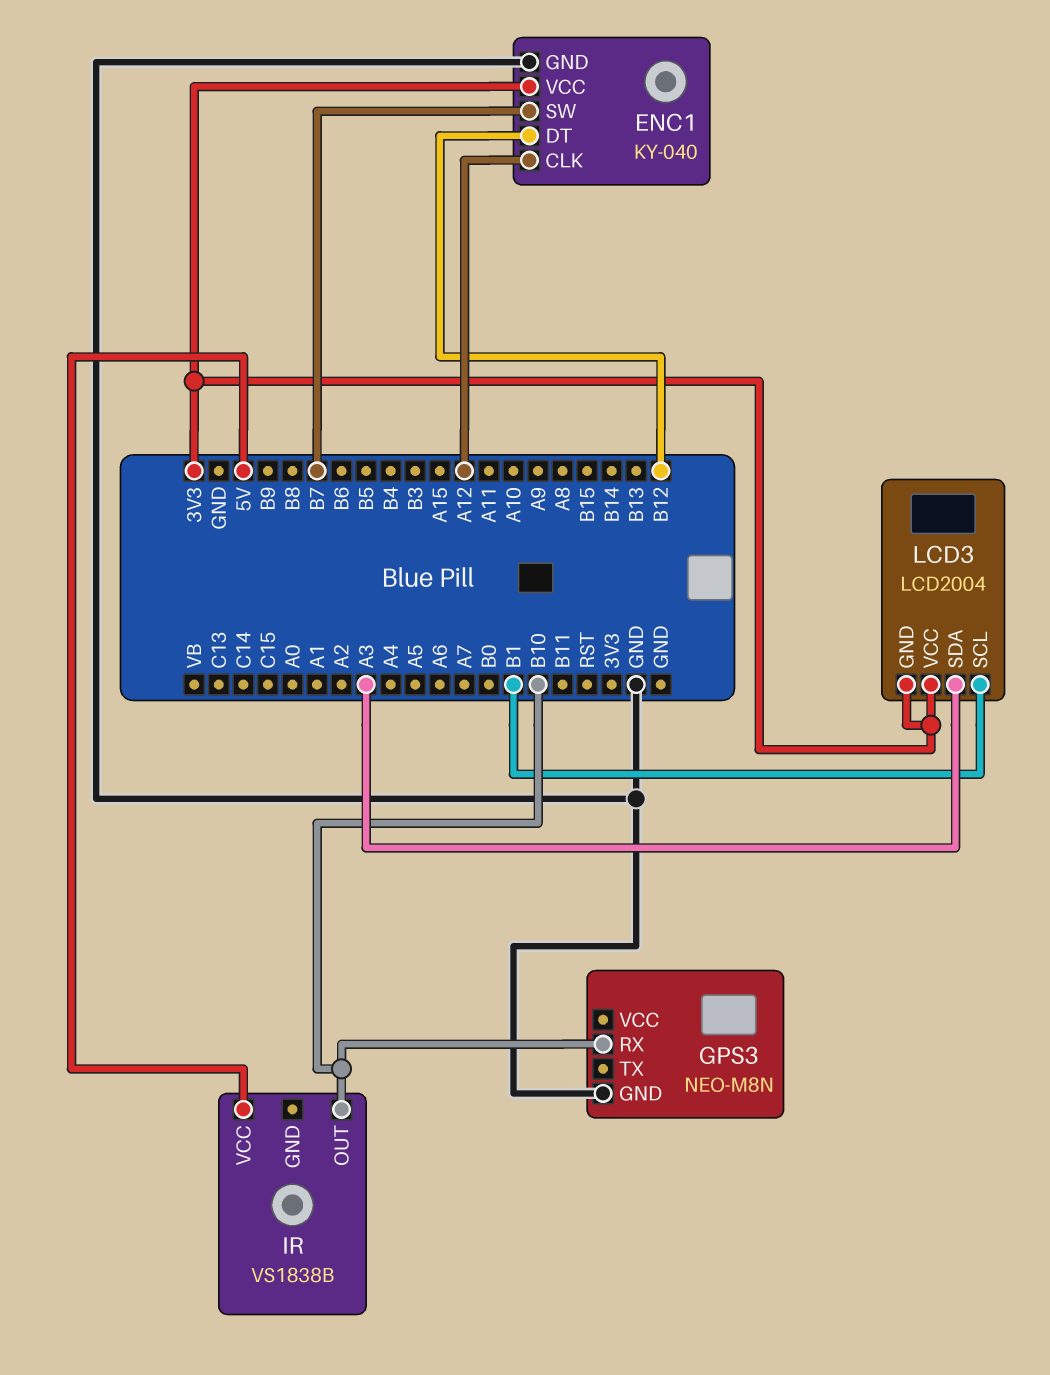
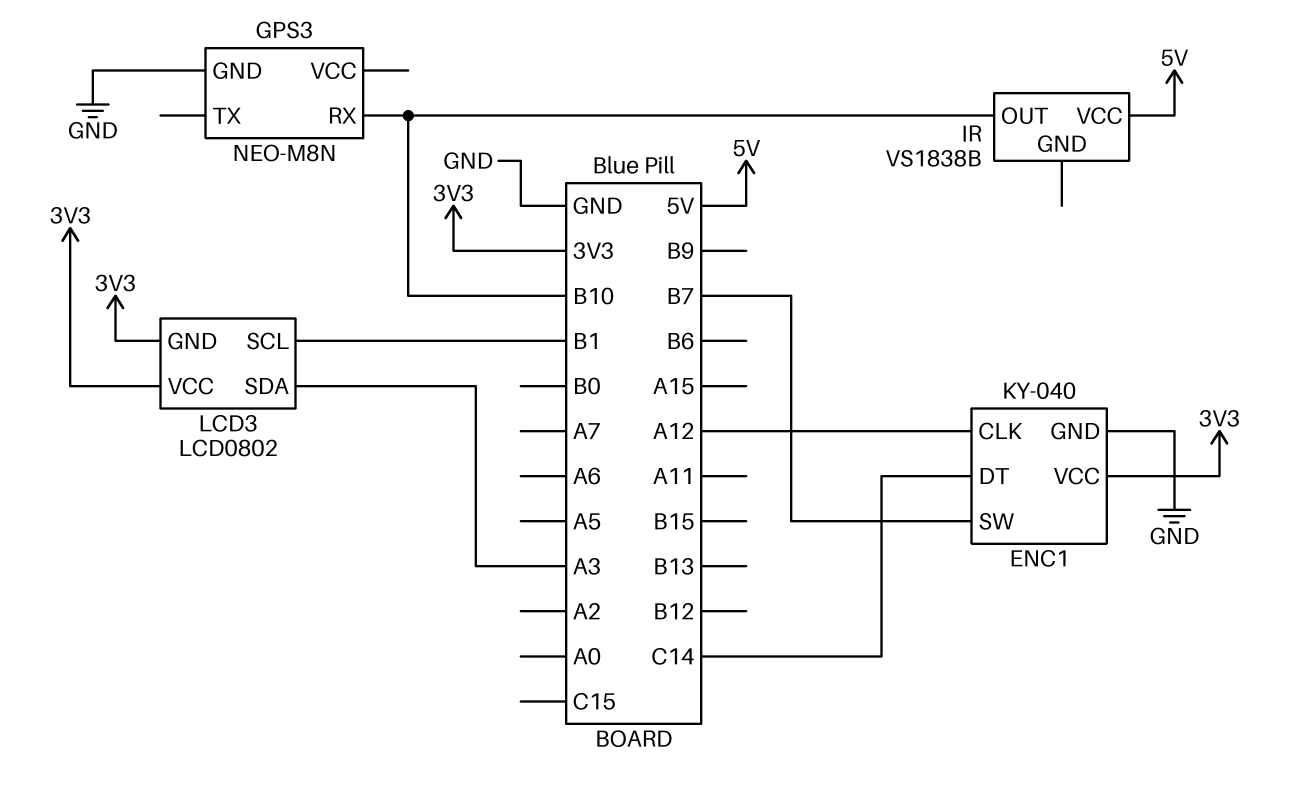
ENC1 pin DT: B12 -> C14
LCD3: LCD2004 -> LCD0802

